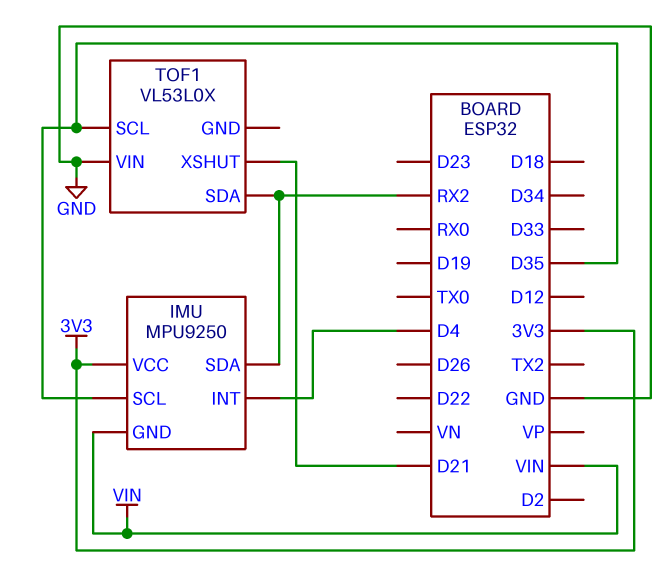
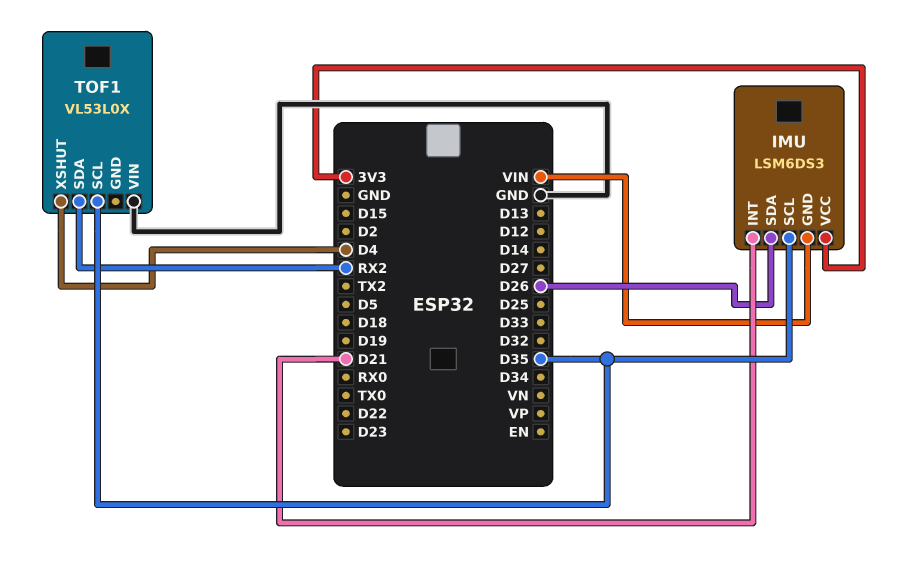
IMU: MPU9250 -> LSM6DS3
IMU pin INT: D4 -> D21
IMU pin SDA: RX2 -> D26
TOF1 pin XSHUT: D21 -> D4

